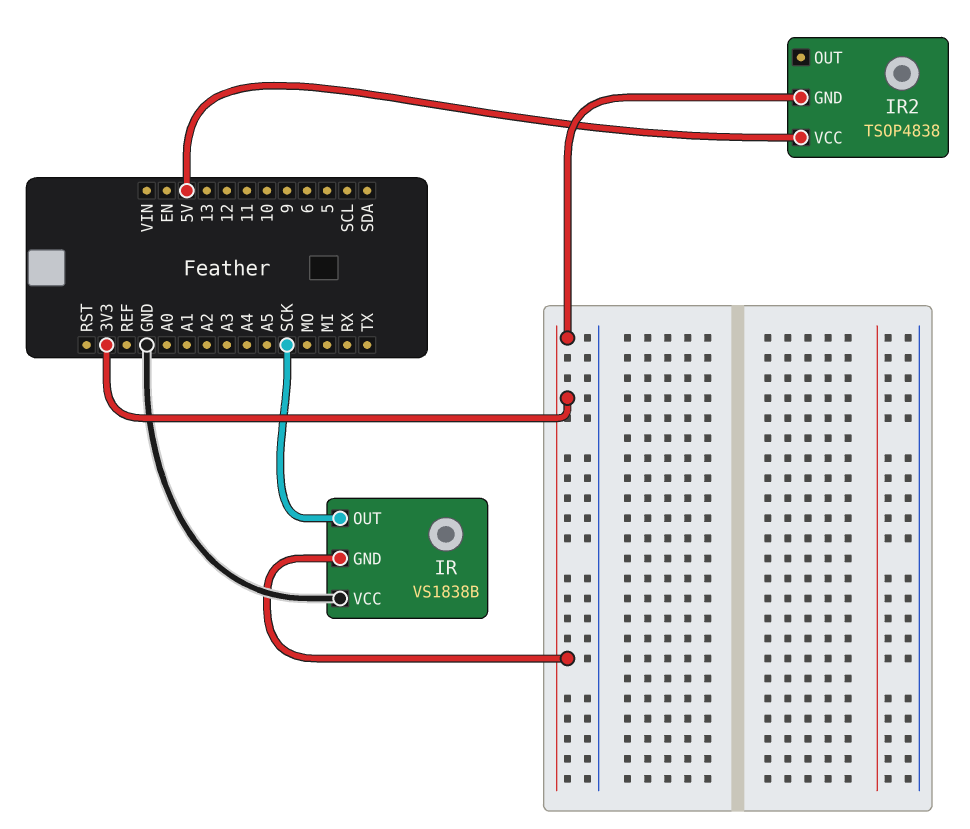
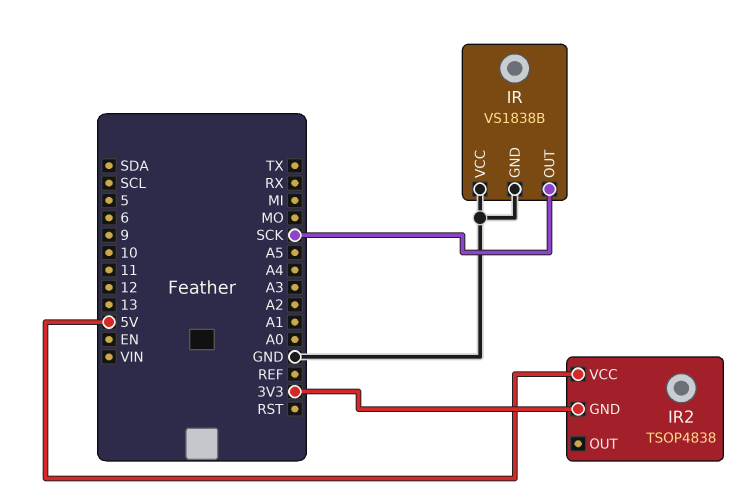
IR pin GND: 3V3 -> GND

